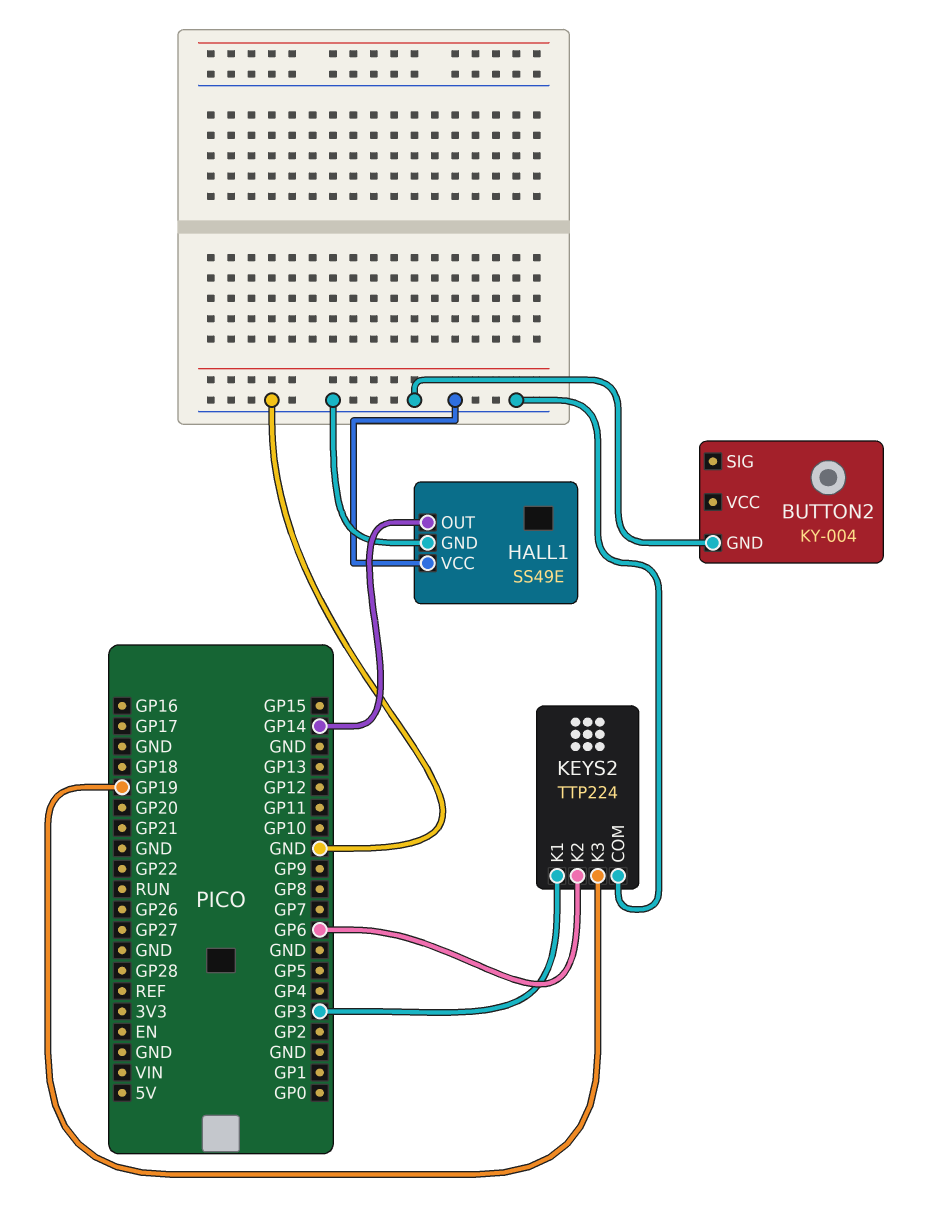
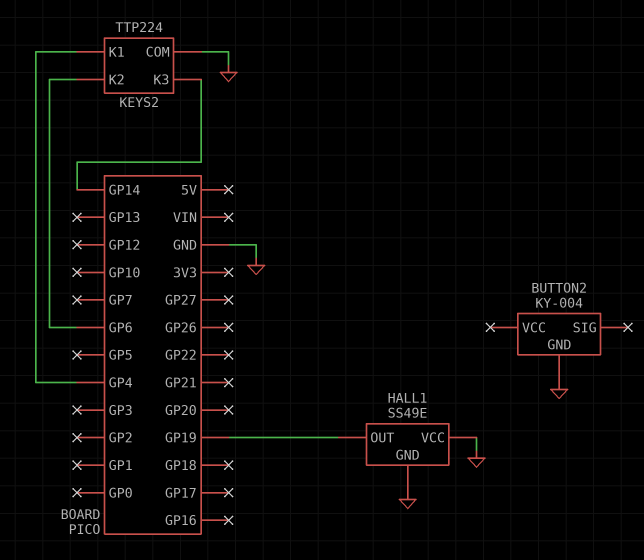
HALL1 pin OUT: GP14 -> GP19
KEYS2 pin K1: GP3 -> GP4
KEYS2 pin K3: GP19 -> GP14

